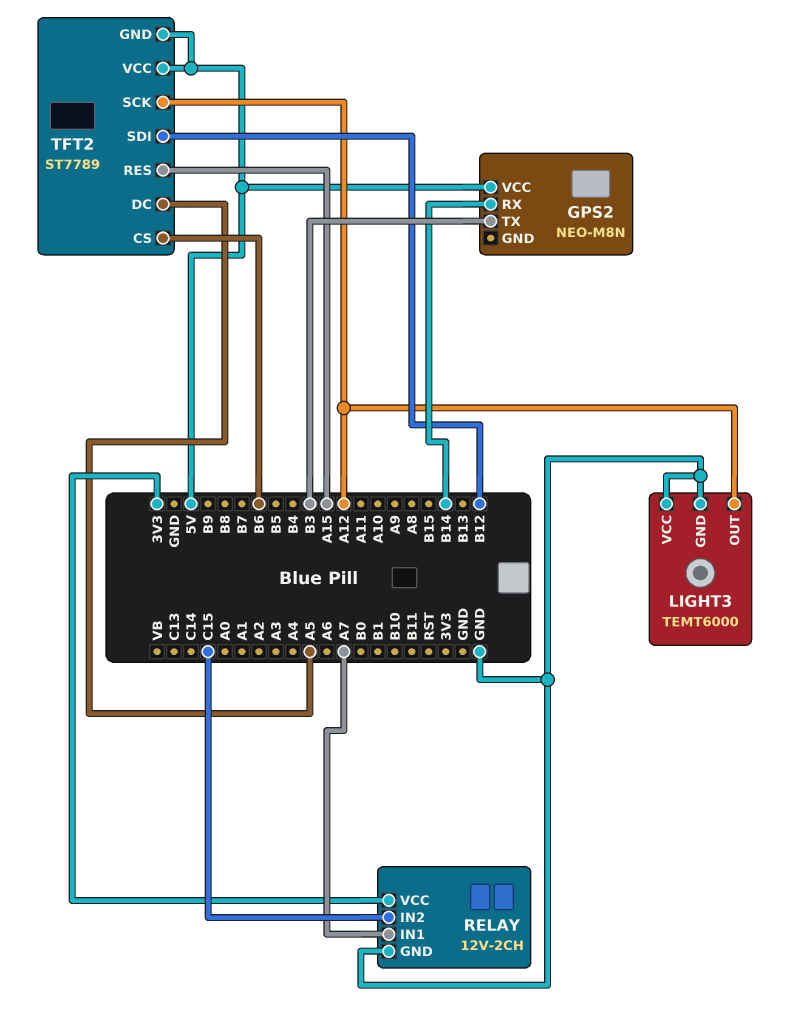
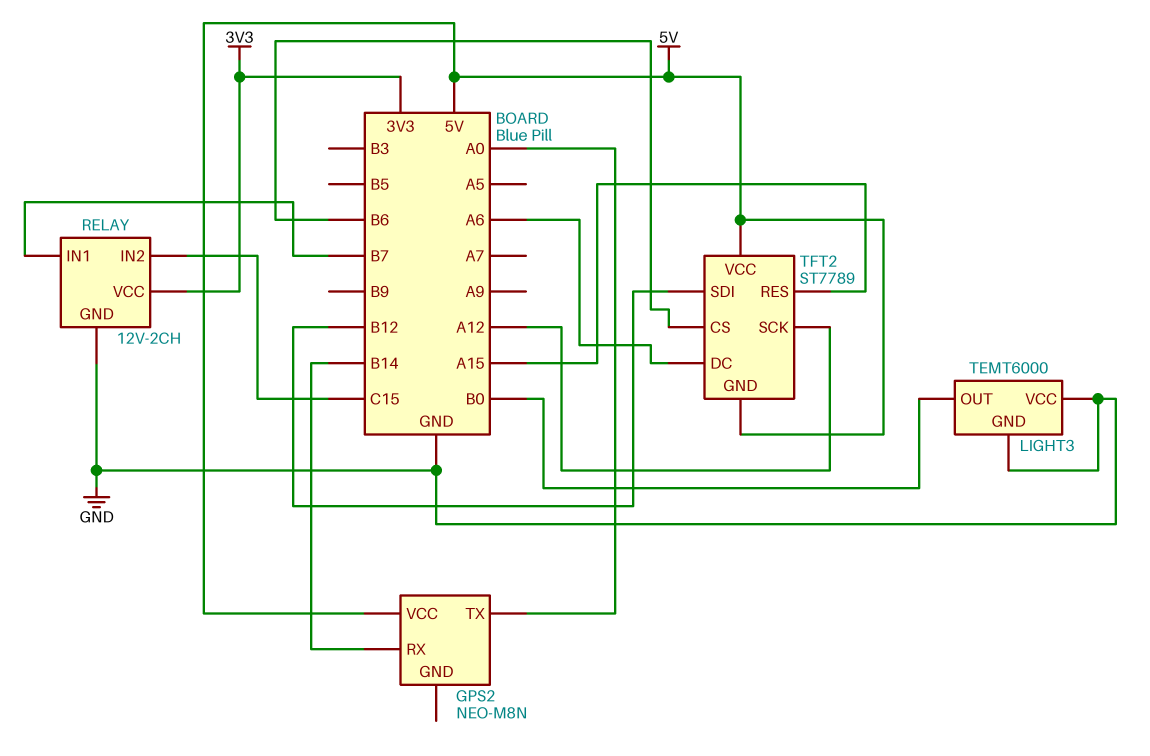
GPS2 pin TX: B3 -> A0
LIGHT3 pin OUT: A12 -> B0
RELAY pin IN1: A7 -> B7
TFT2 pin DC: A5 -> A6

